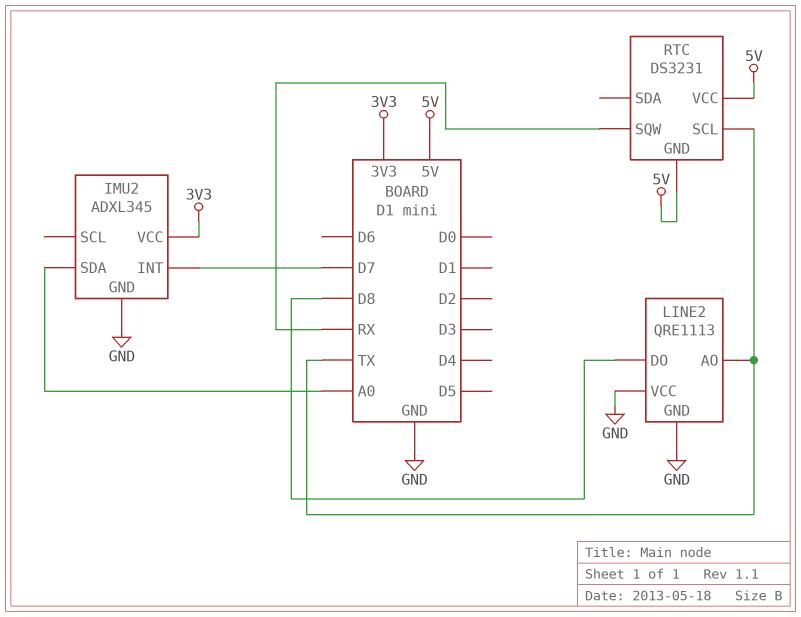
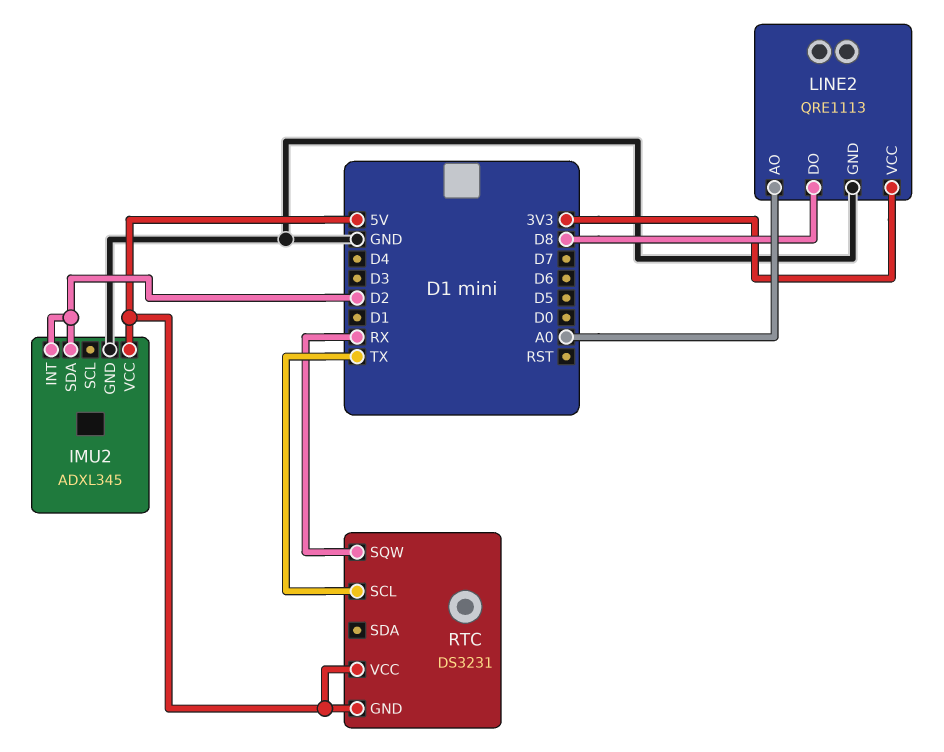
IMU2 pin INT: D7 -> D2
IMU2 pin SDA: A0 -> D2
IMU2 pin VCC: 3V3 -> 5V
LINE2 pin AO: TX -> A0
LINE2 pin VCC: GND -> 3V3

